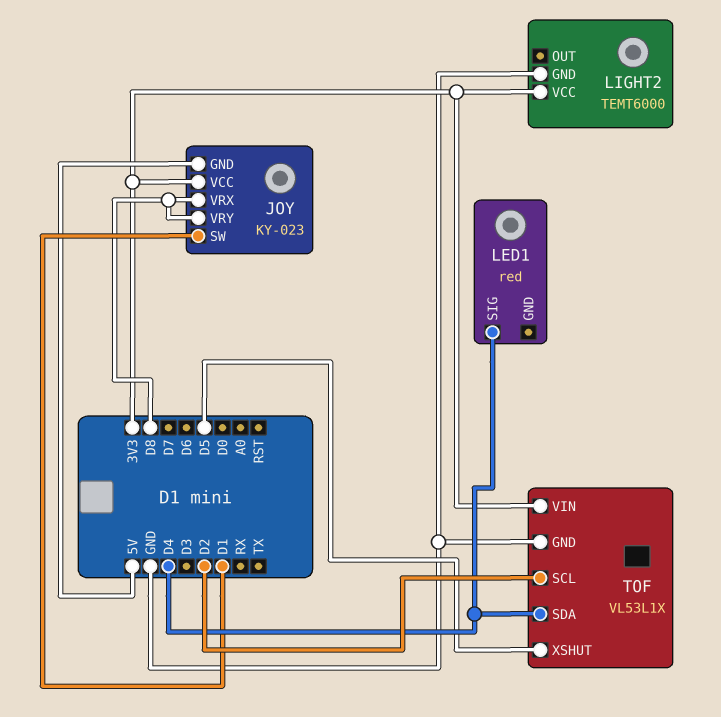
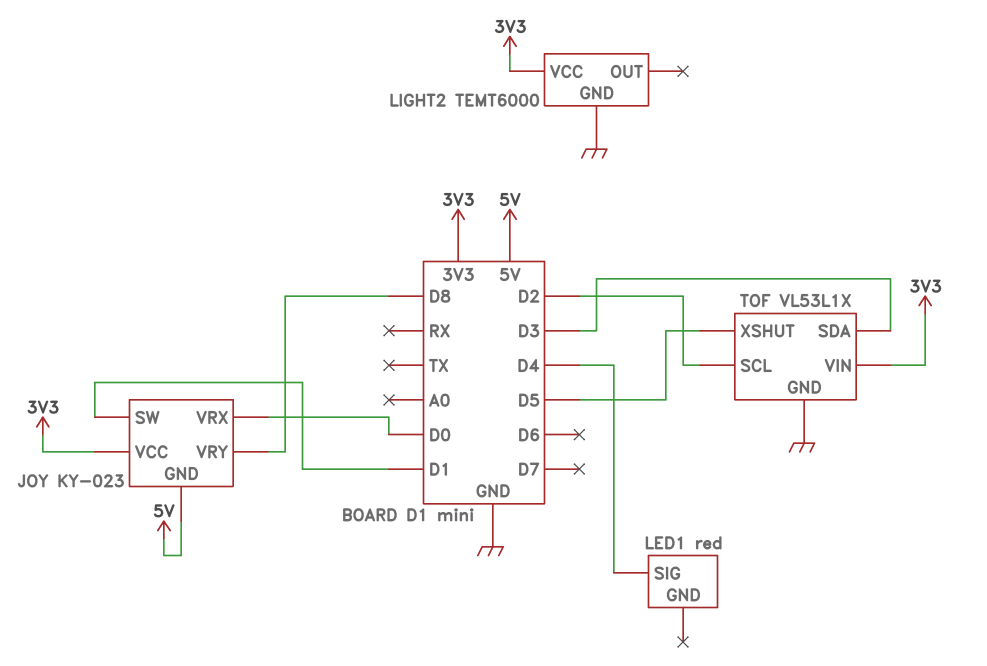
JOY pin VRX: D8 -> D0
TOF pin SDA: D4 -> D3

